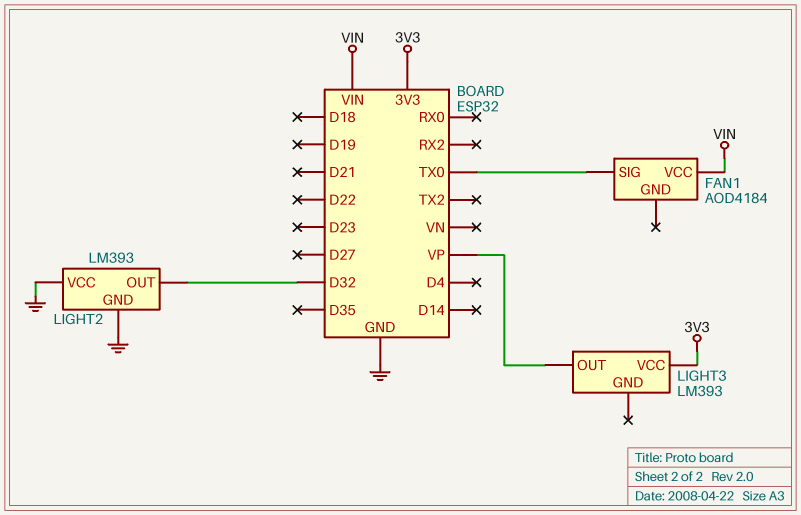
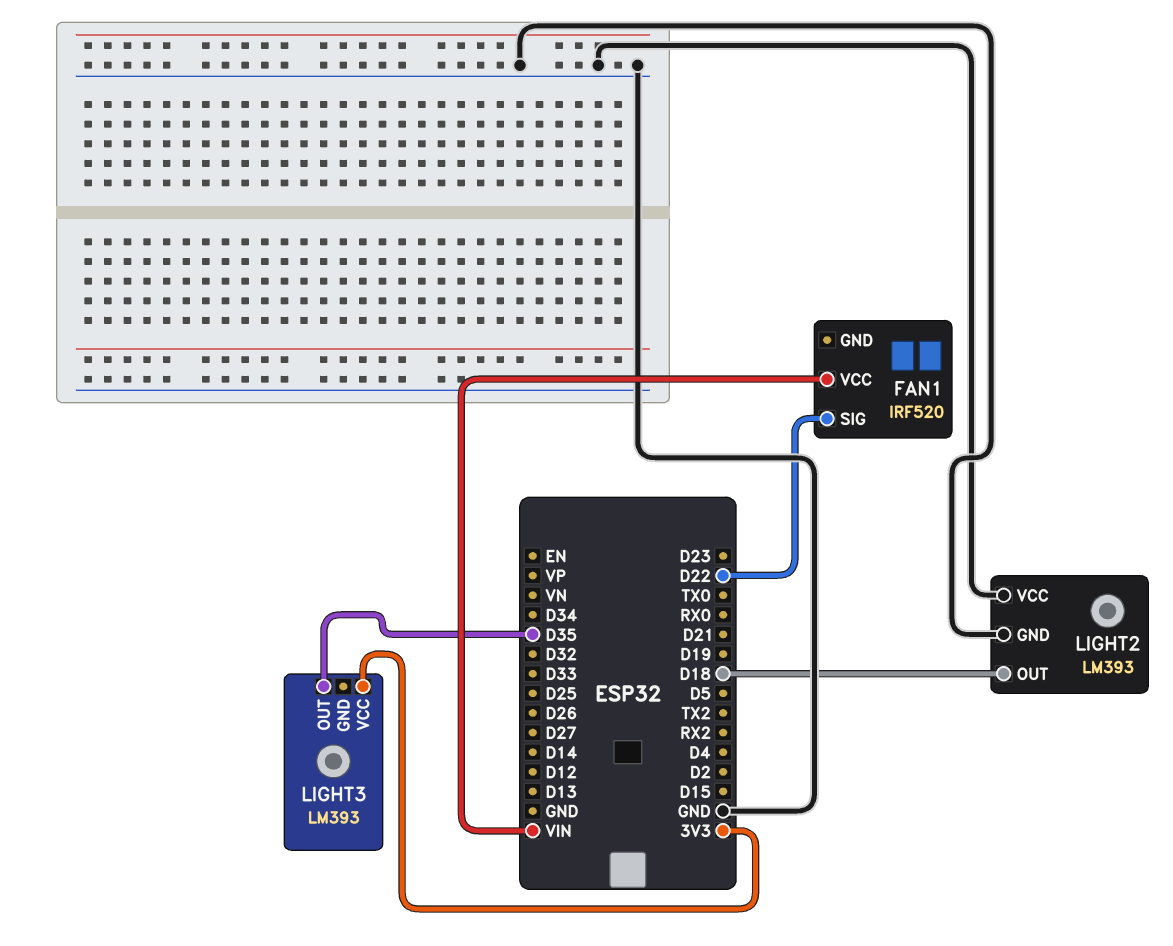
FAN1: AOD4184 -> IRF520
FAN1 pin SIG: TX0 -> D22
LIGHT2 pin OUT: D32 -> D18
LIGHT3 pin OUT: VP -> D35

